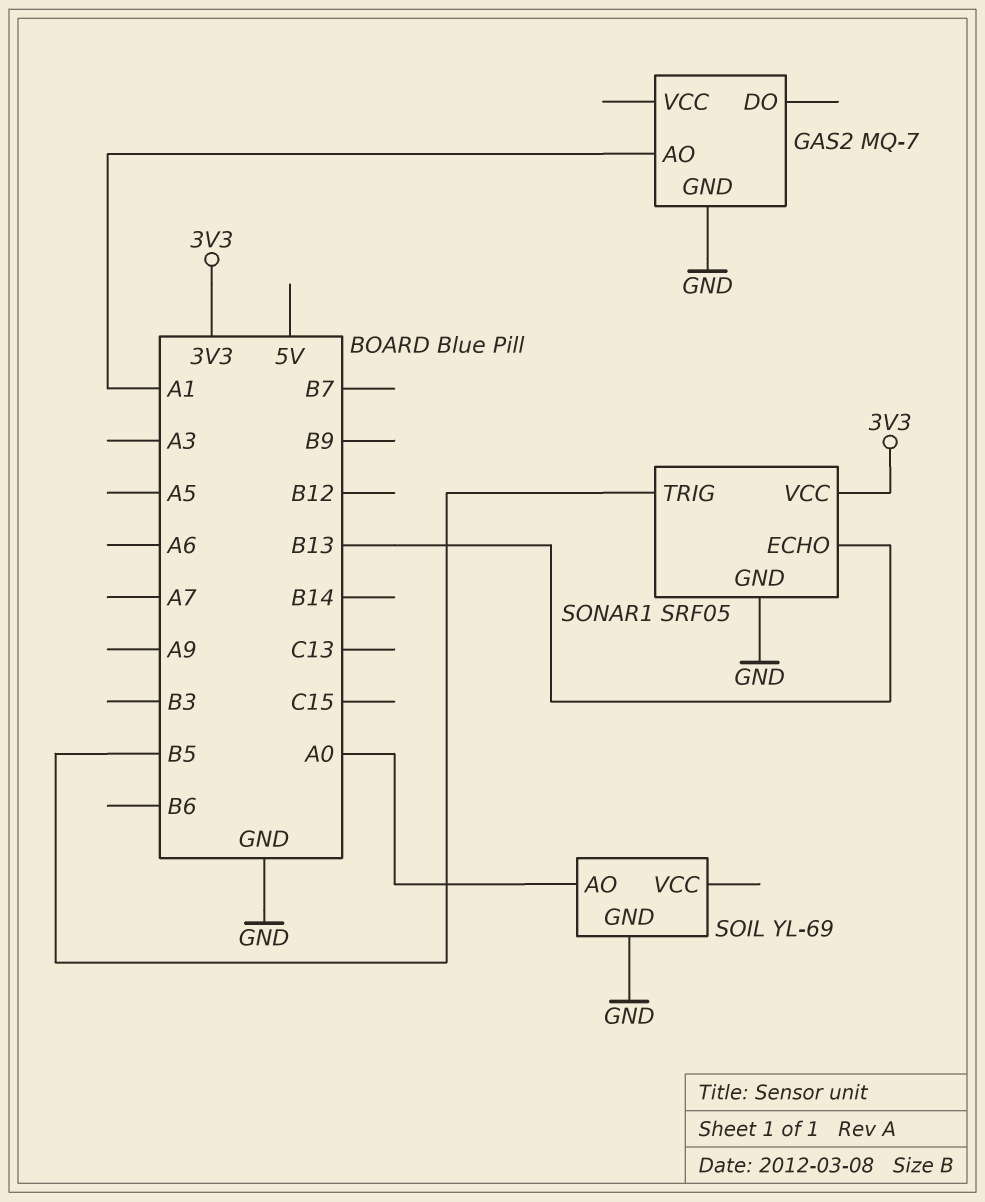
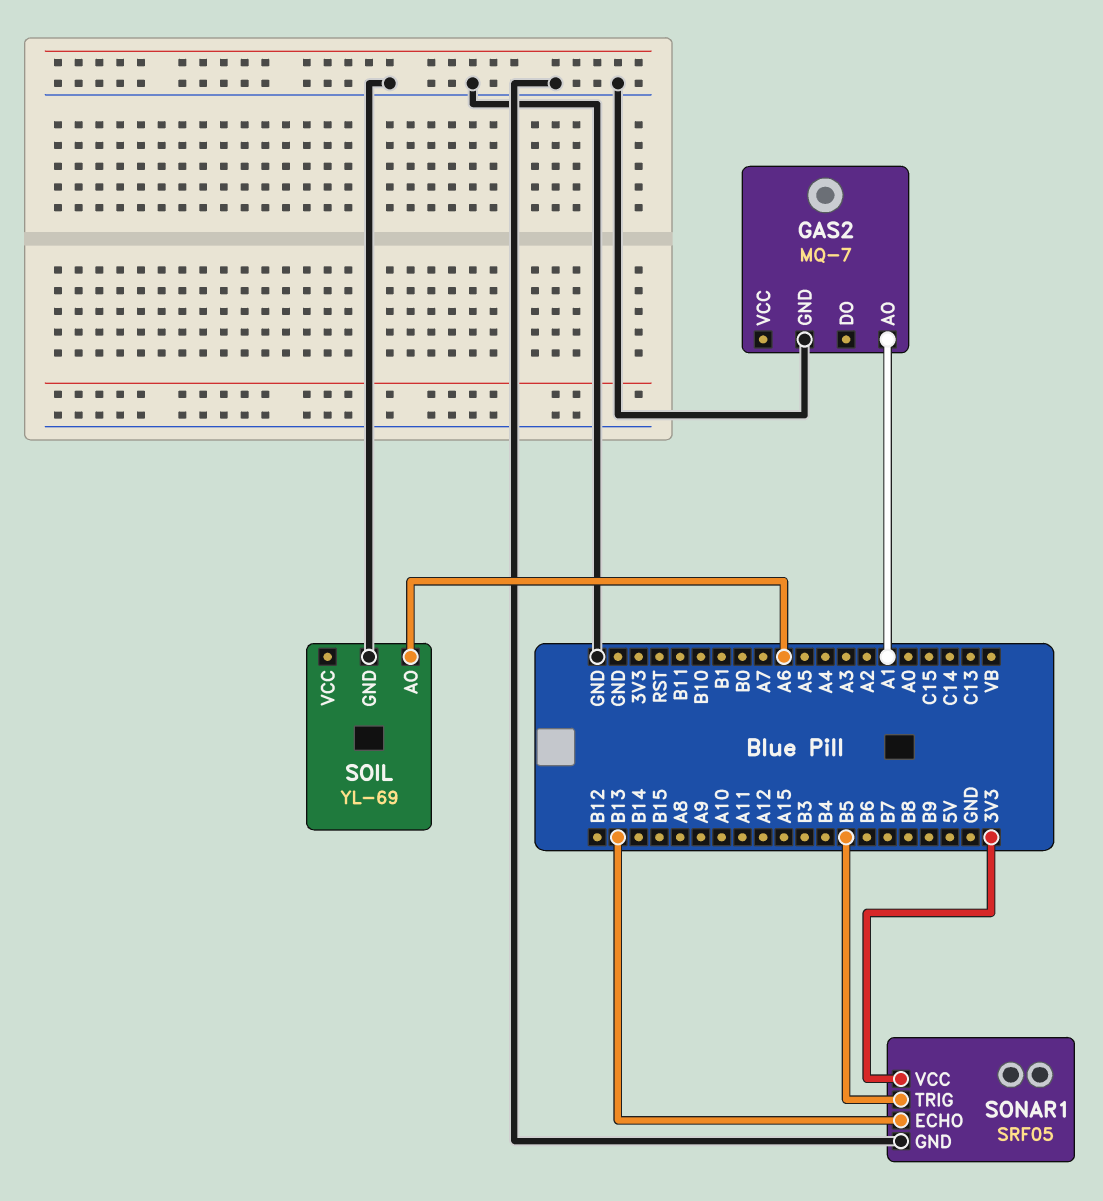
SOIL pin AO: A0 -> A6

